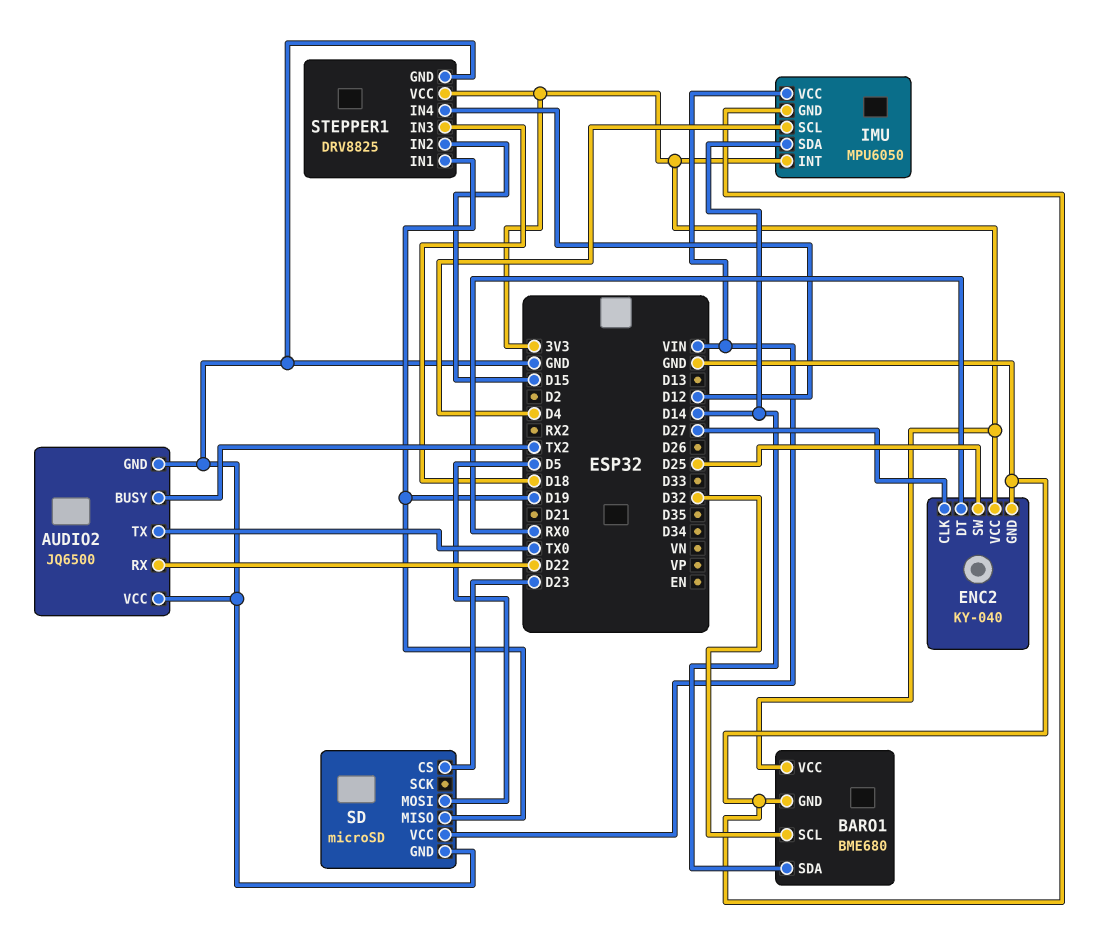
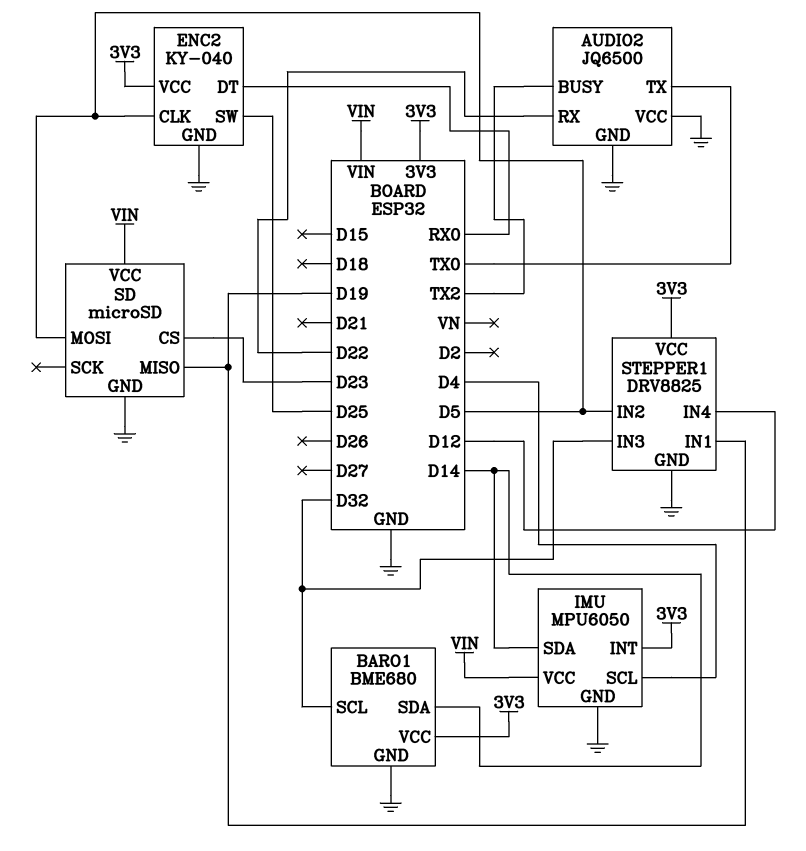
ENC2 pin CLK: D27 -> D5
STEPPER1 pin IN2: D15 -> D5
STEPPER1 pin IN3: D18 -> D32

